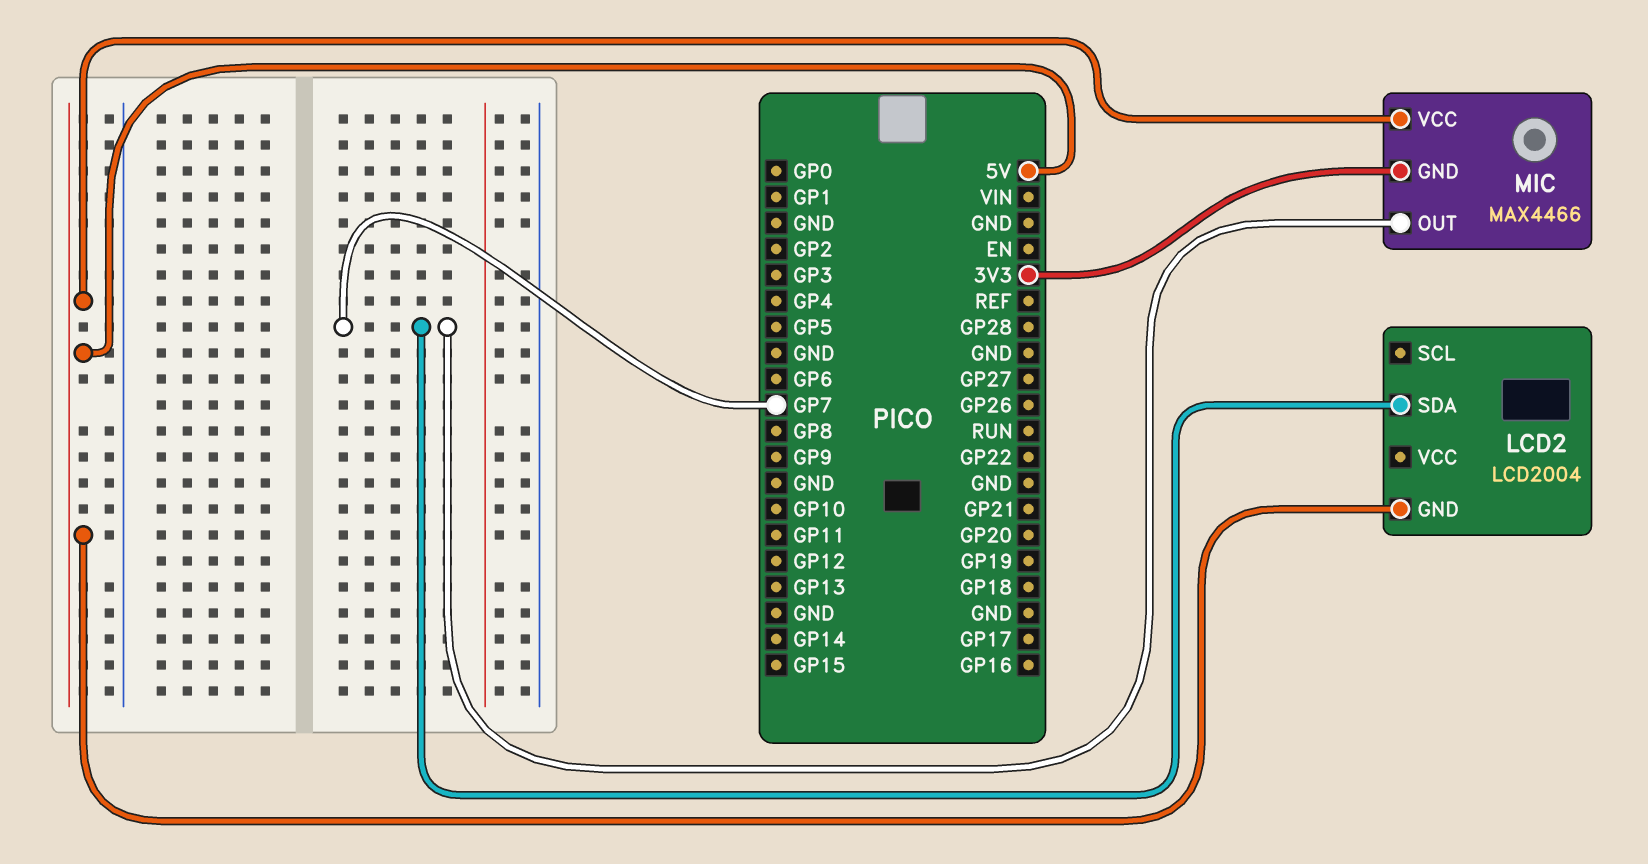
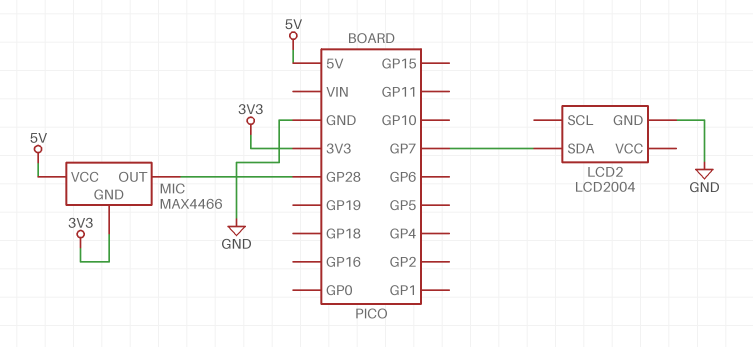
LCD2 pin GND: 5V -> GND
MIC pin OUT: GP7 -> GP28

